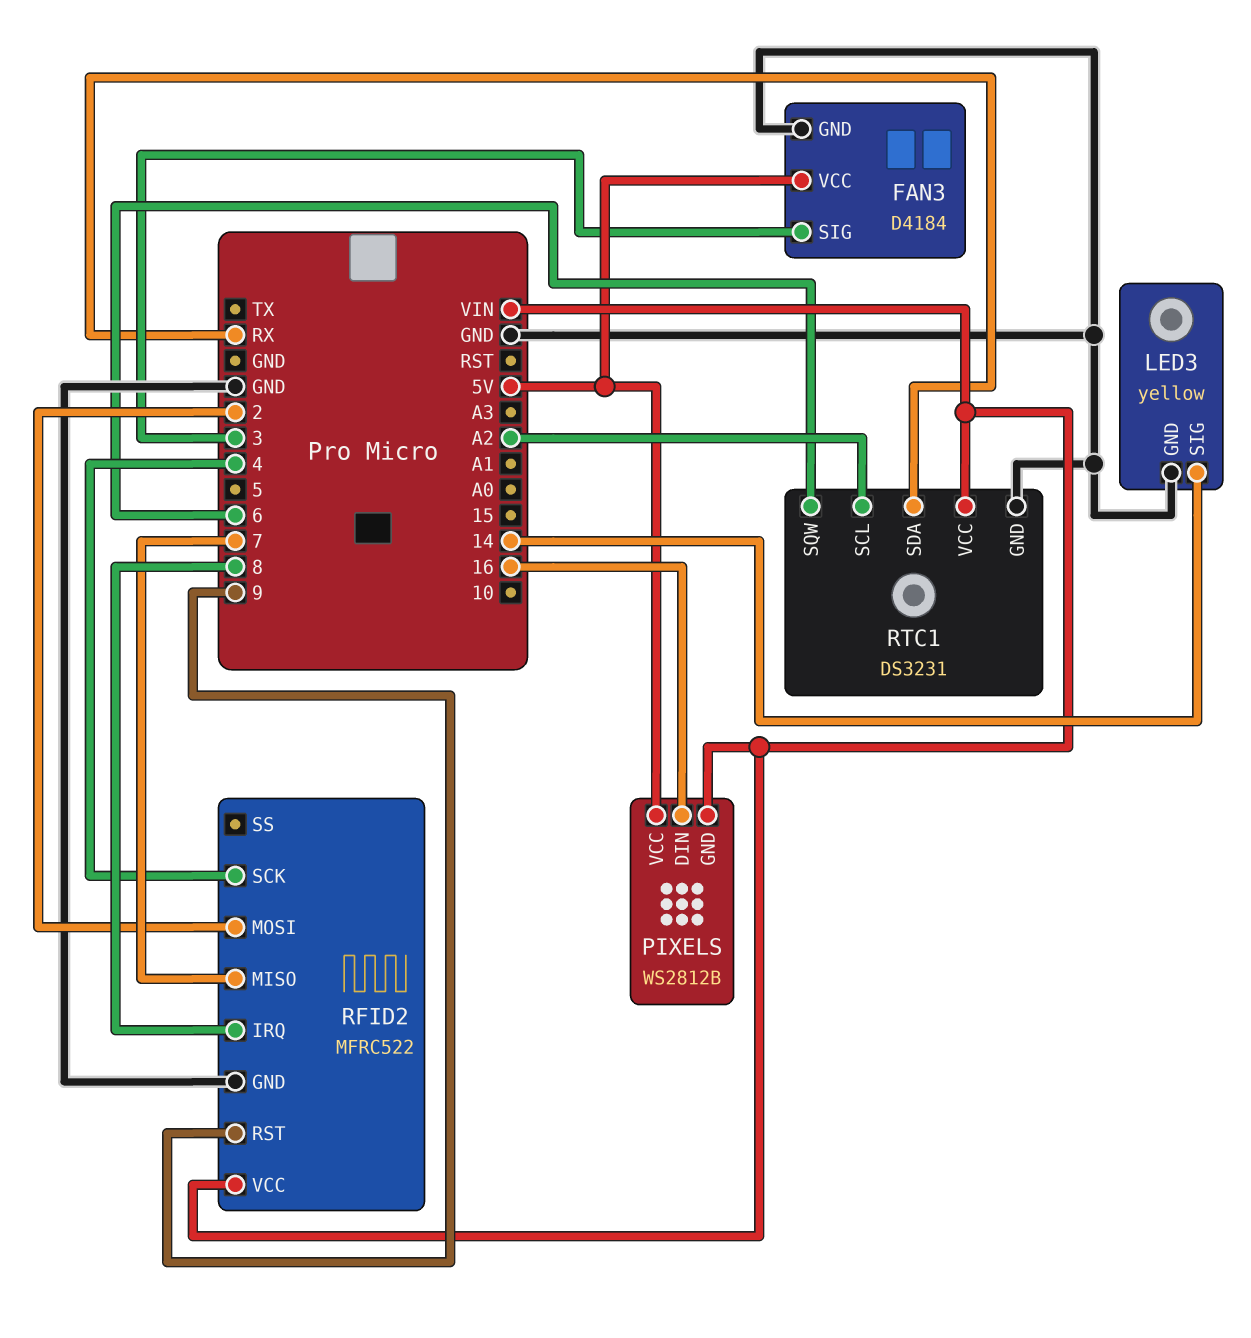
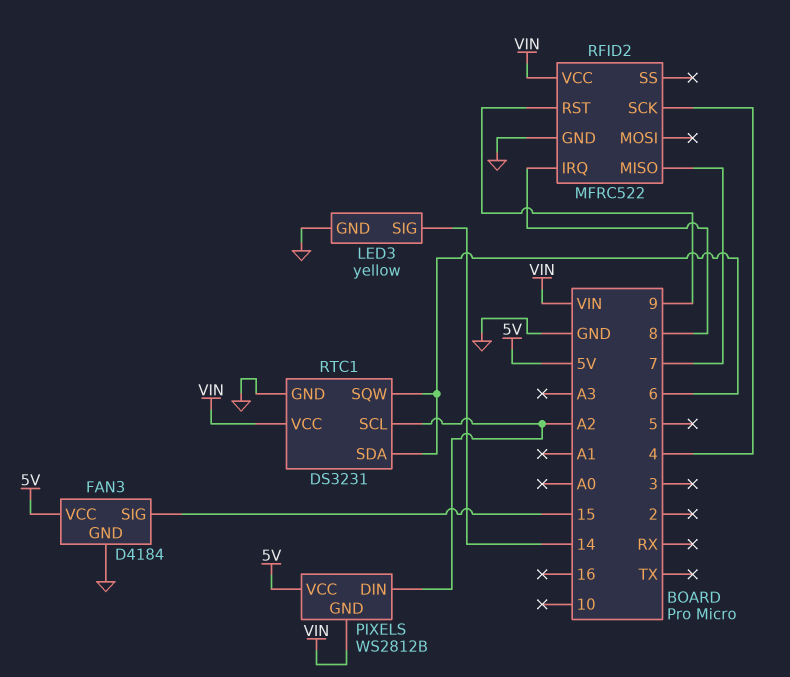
FAN3 pin SIG: 3 -> 15
PIXELS pin DIN: 16 -> A2
RFID2 pin MOSI: 2 -> none
RTC1 pin SDA: RX -> 6

